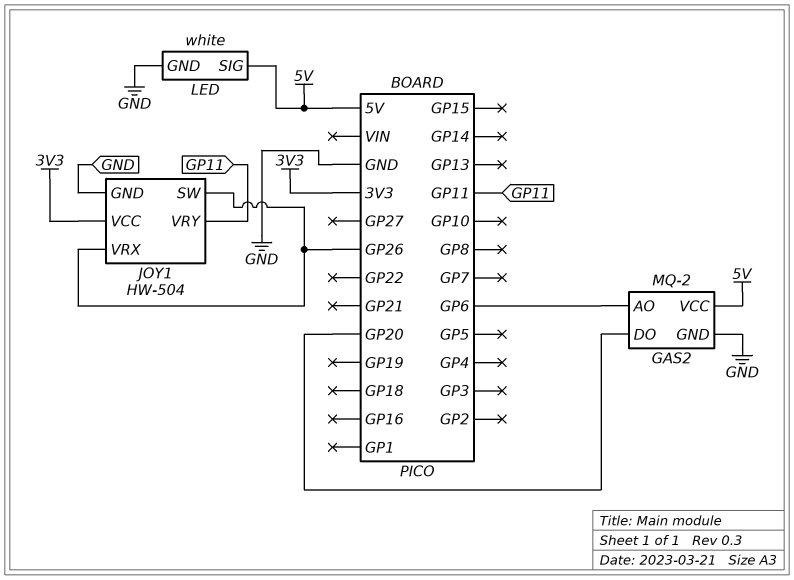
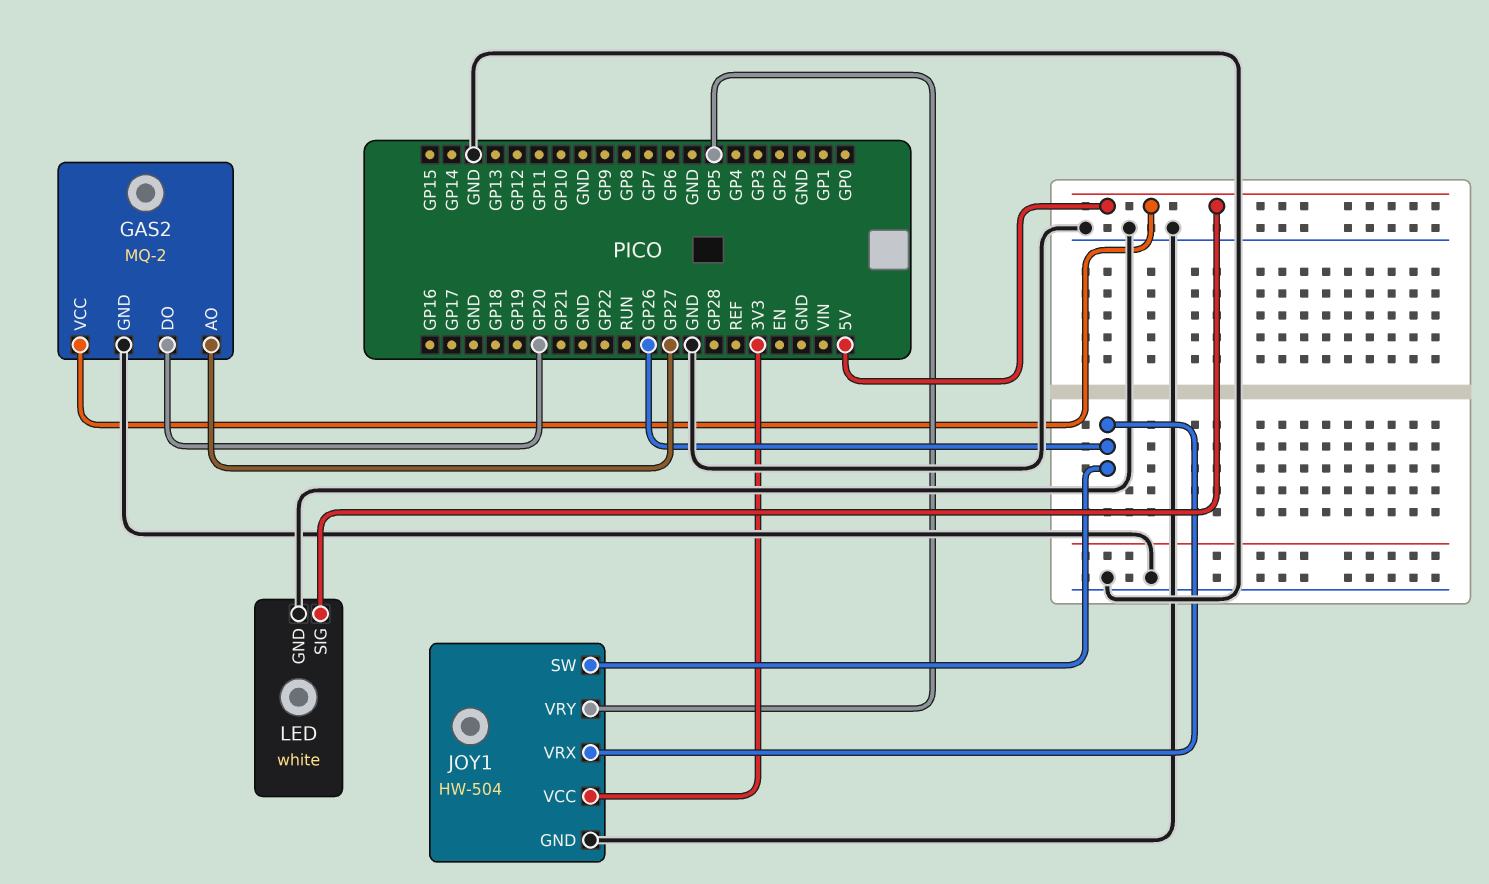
GAS2 pin AO: GP6 -> GP27
JOY1 pin VRY: GP11 -> GP5

